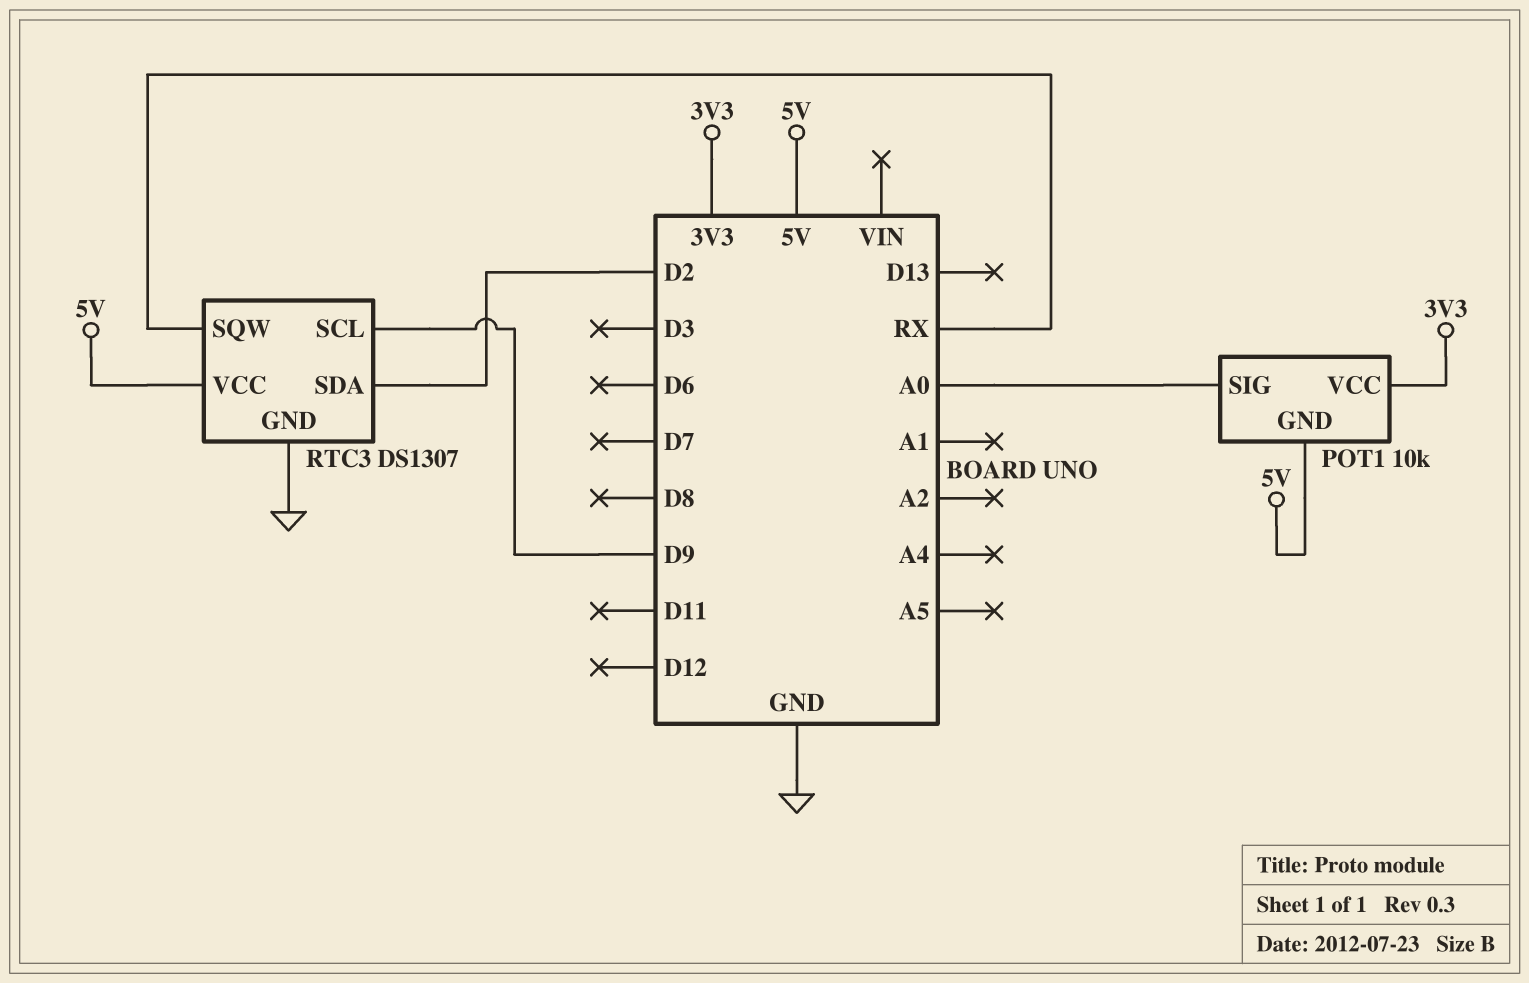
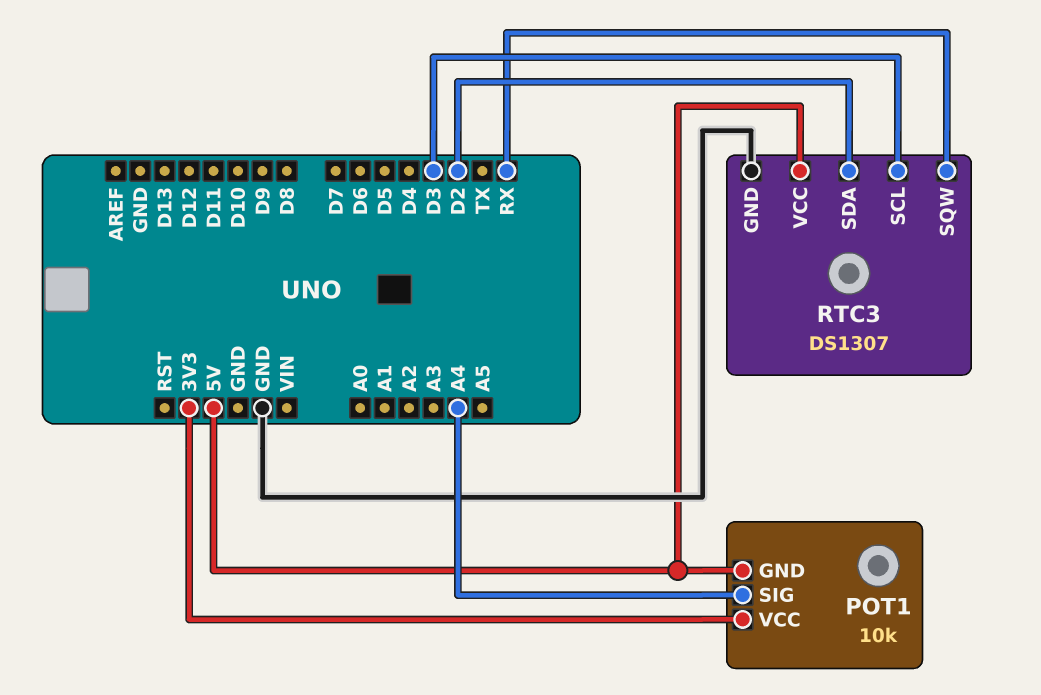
POT1 pin SIG: A0 -> A4
RTC3 pin SCL: D9 -> D3

